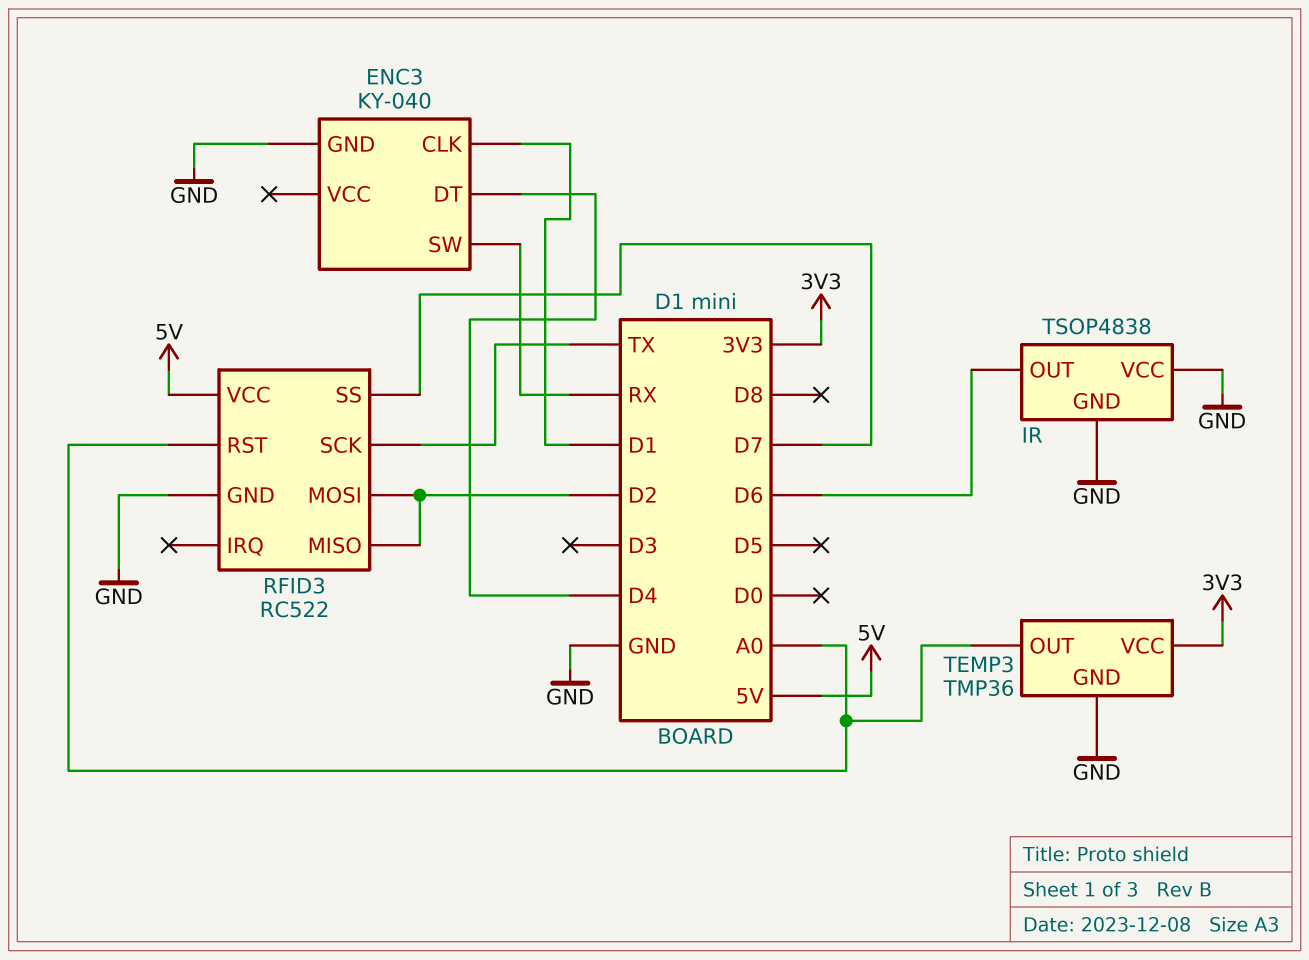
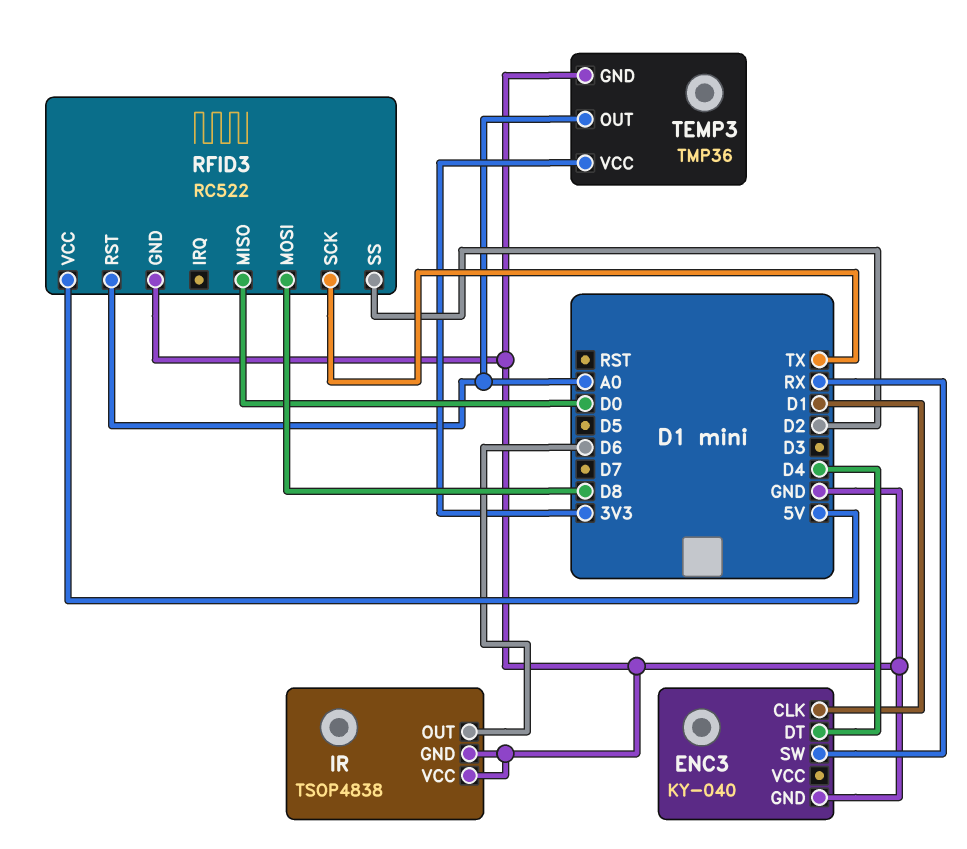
RFID3 pin MISO: D2 -> D0
RFID3 pin MOSI: D2 -> D8
RFID3 pin SS: D7 -> D2

